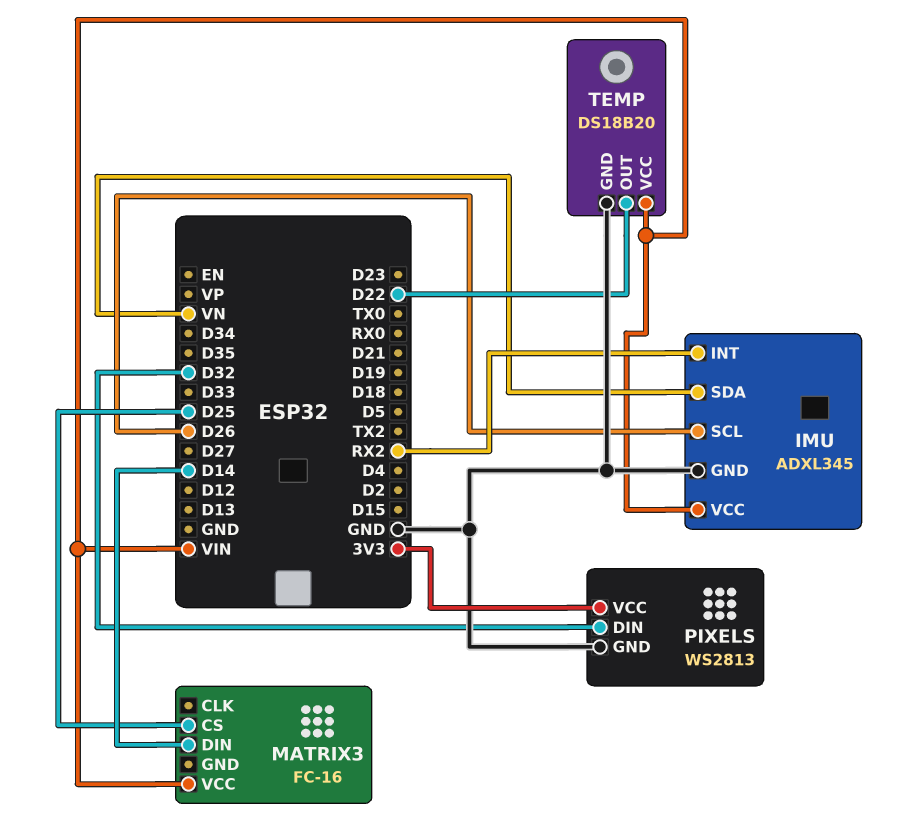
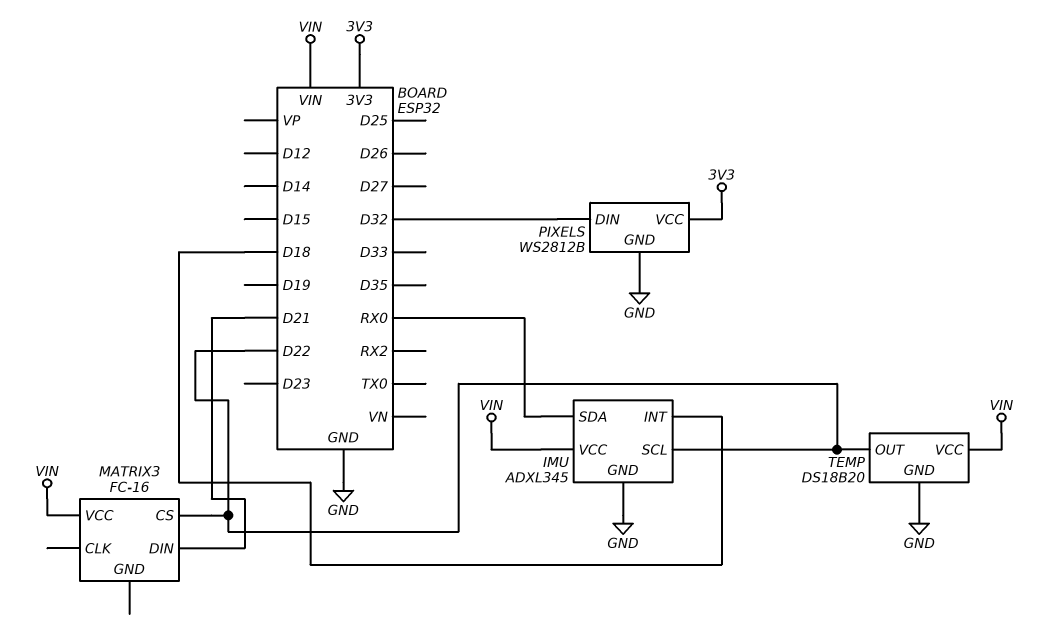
IMU pin INT: RX2 -> D18
IMU pin SCL: D26 -> D22
IMU pin SDA: VN -> RX0
MATRIX3 pin CS: D25 -> D22
MATRIX3 pin DIN: D14 -> D21
PIXELS: WS2813 -> WS2812B

